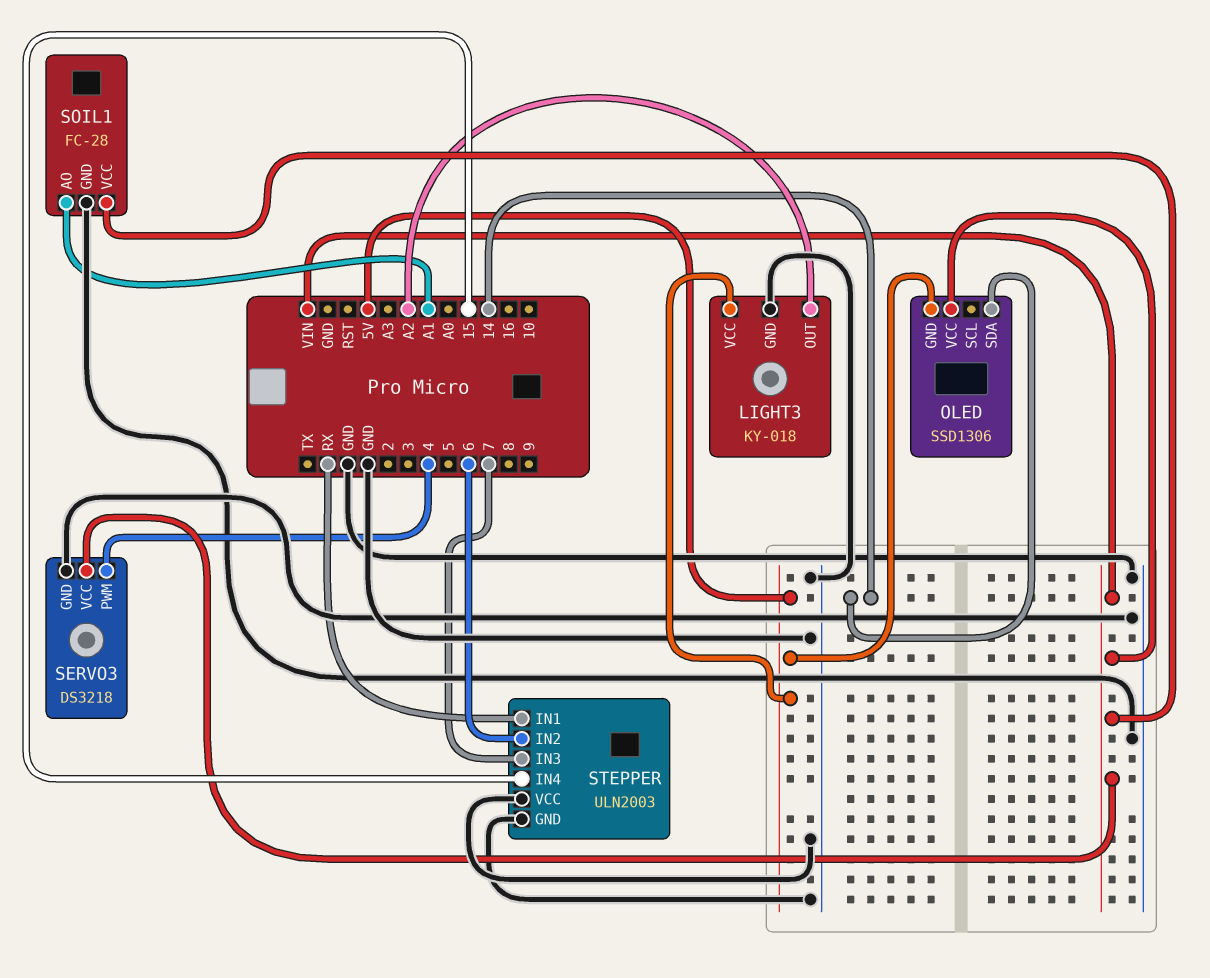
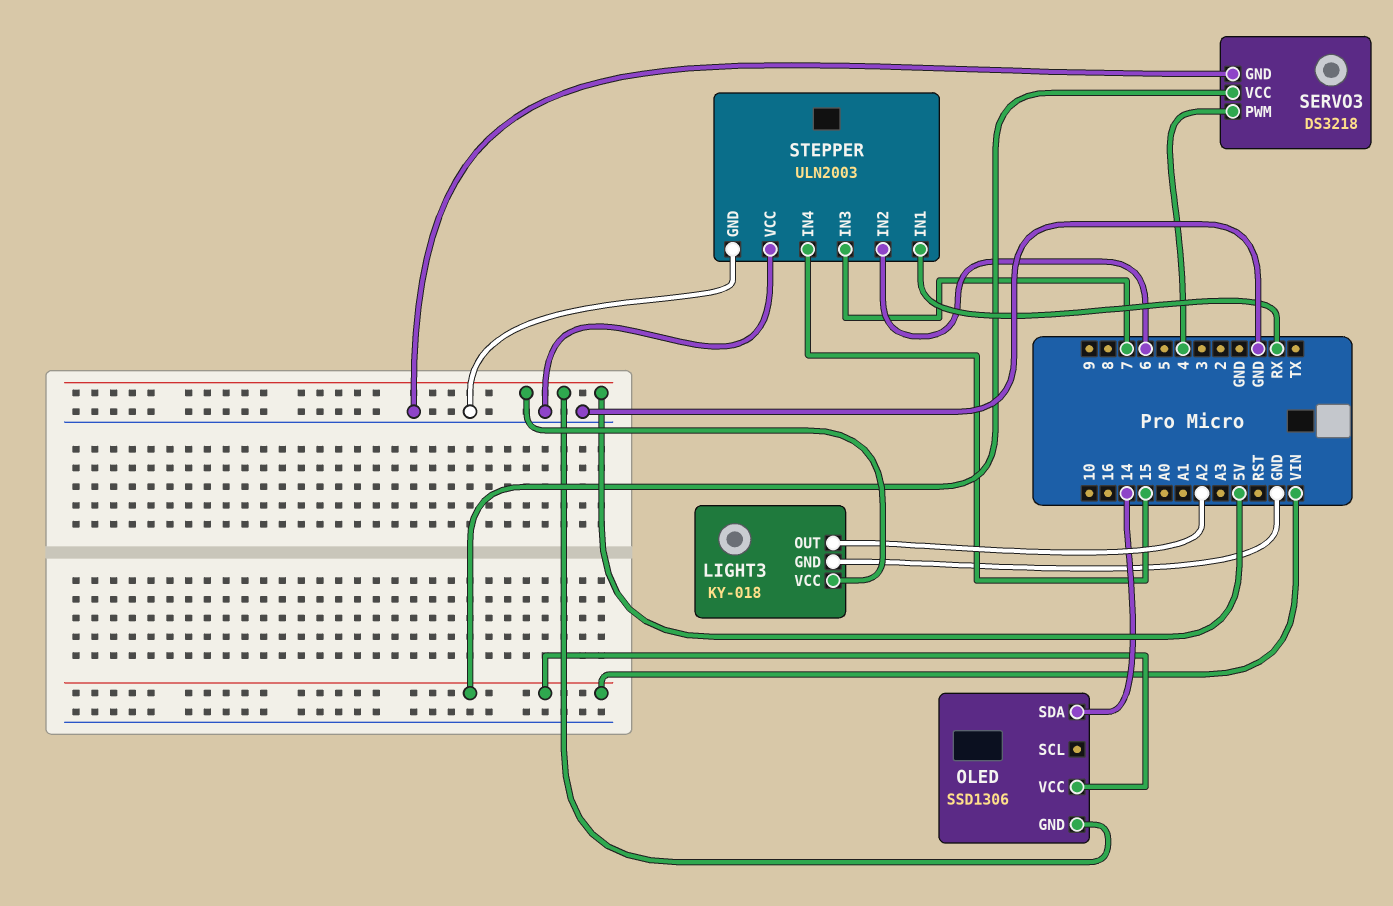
SOIL1: FC-28 -> none
SOIL1 pin AO: A1 -> none
SOIL1 pin GND: GND -> none
SOIL1 pin VCC: VIN -> none

